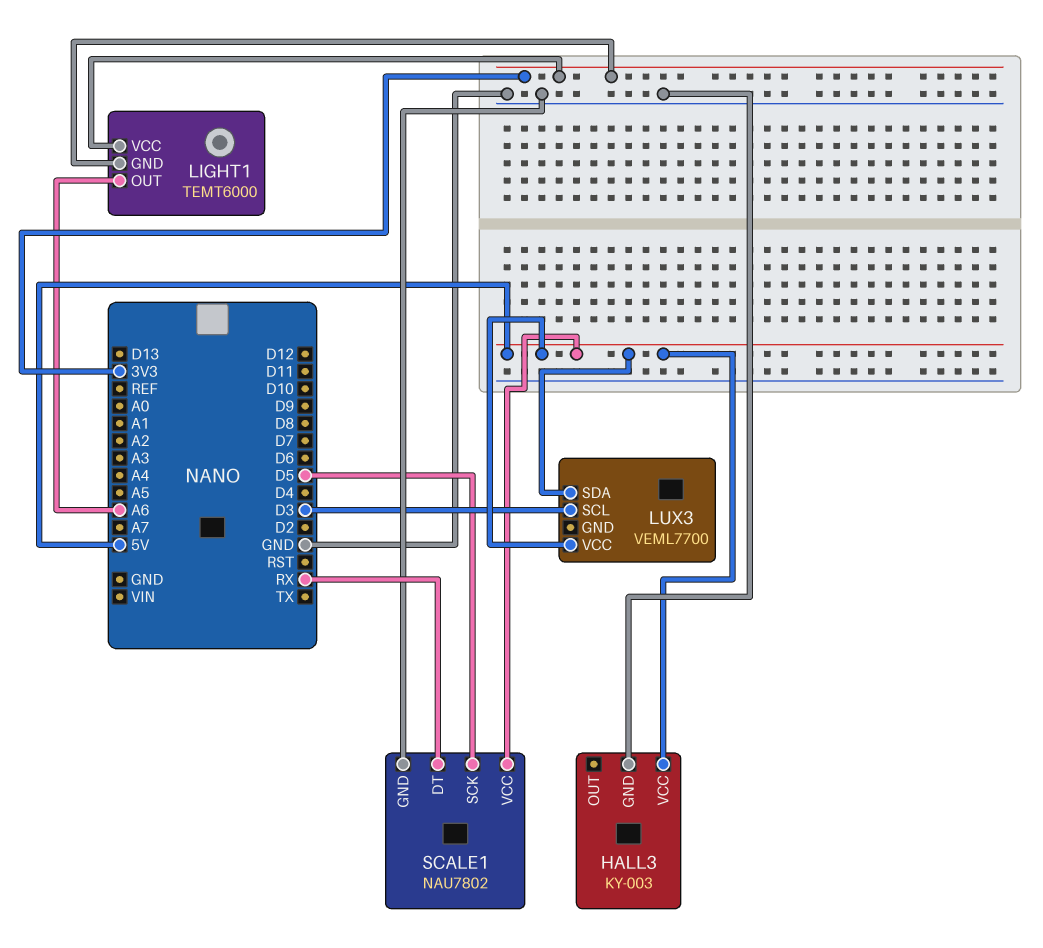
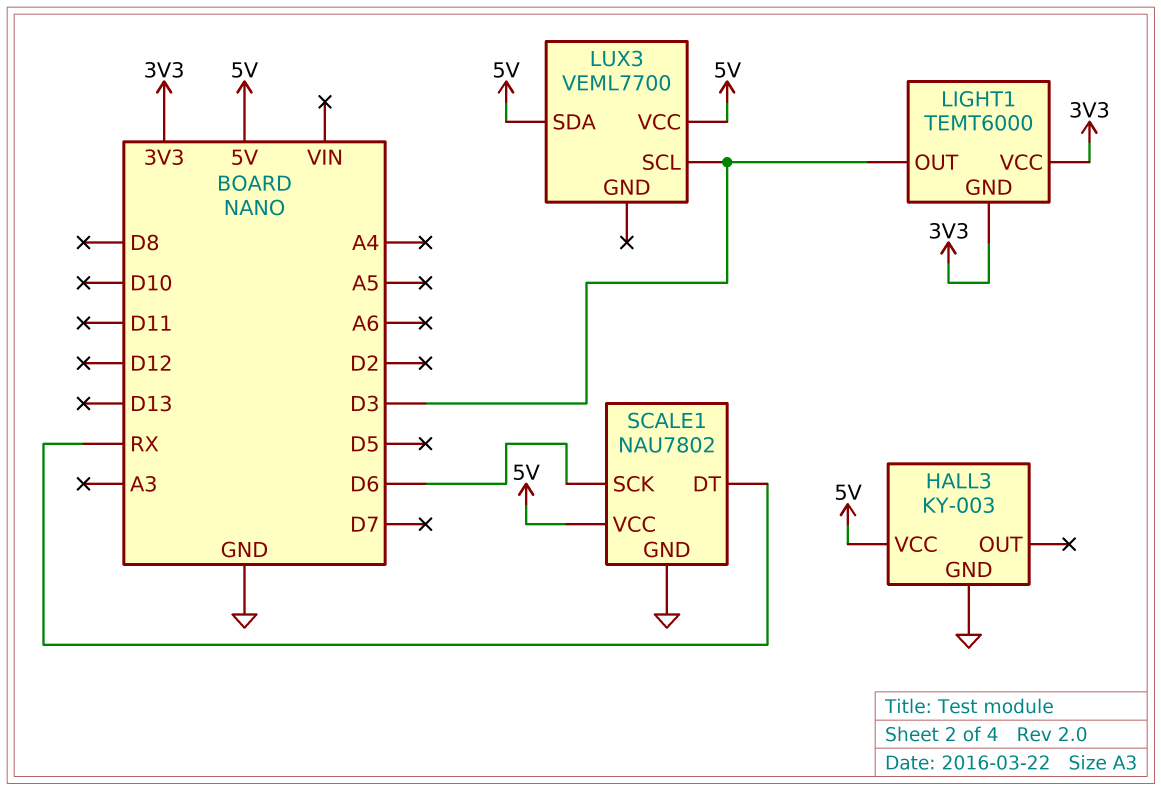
LIGHT1 pin OUT: A6 -> D3
SCALE1 pin SCK: D5 -> D6

